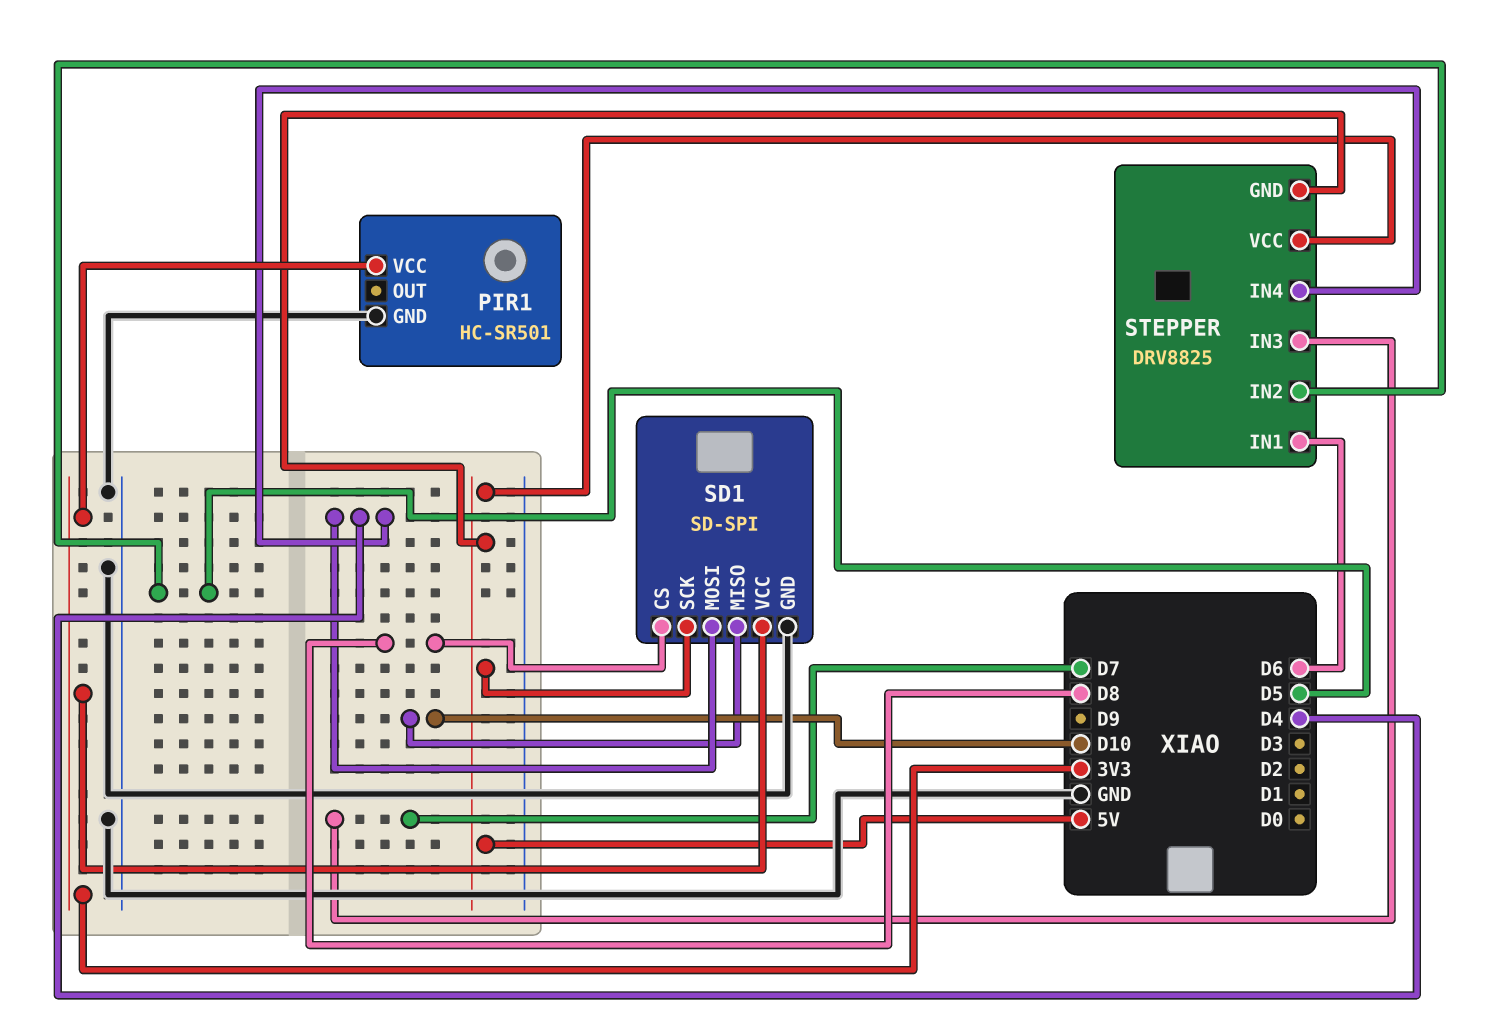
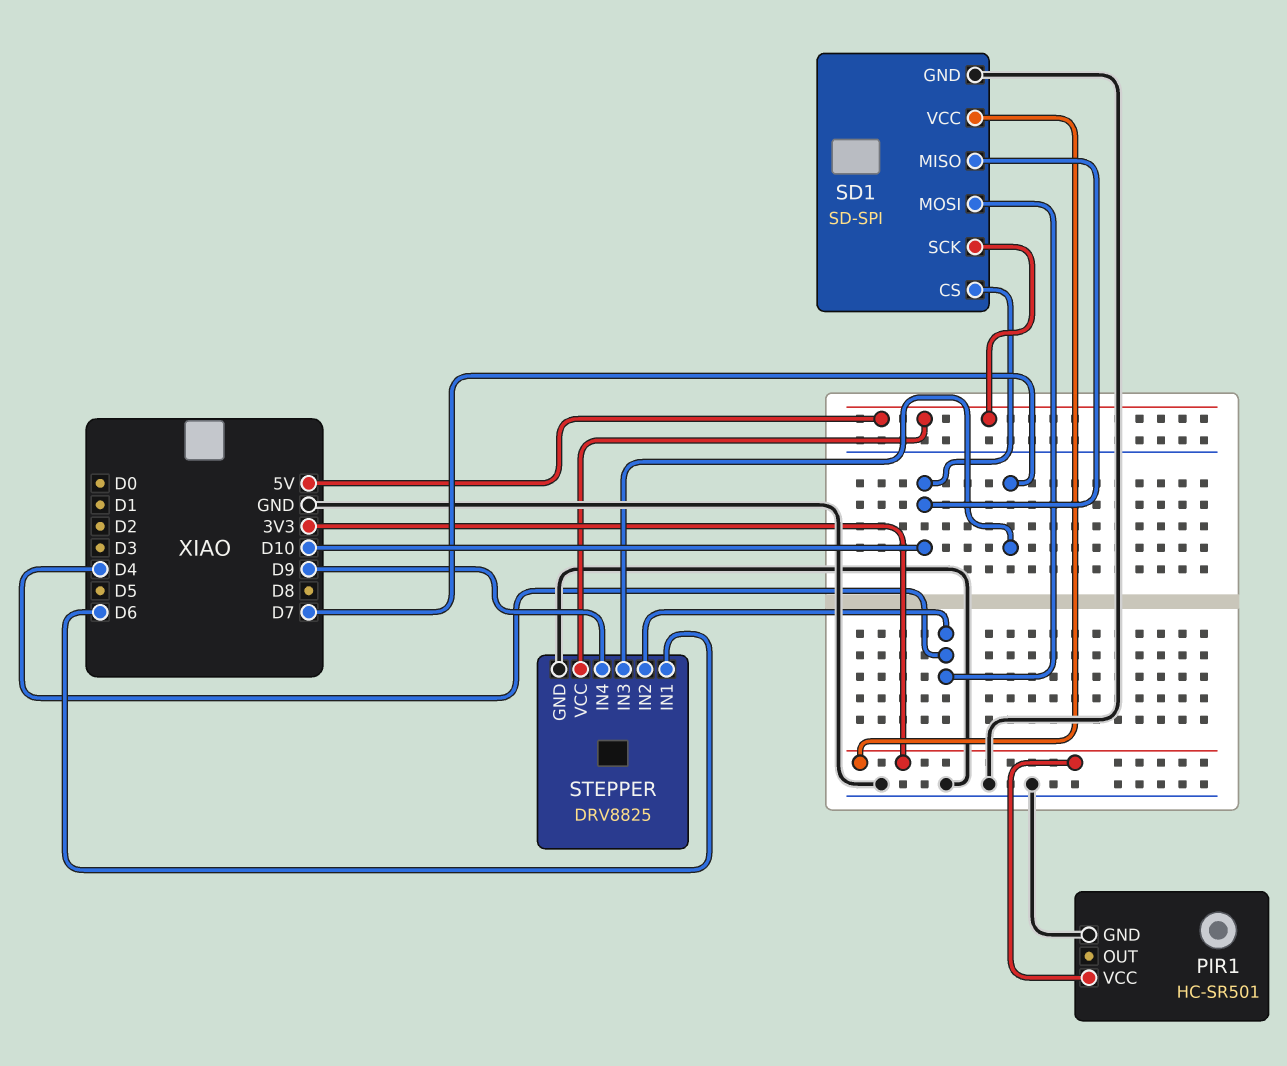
SD1 pin CS: D8 -> D10
STEPPER pin GND: 5V -> GND
STEPPER pin IN2: D5 -> D4
STEPPER pin IN4: D4 -> D9

